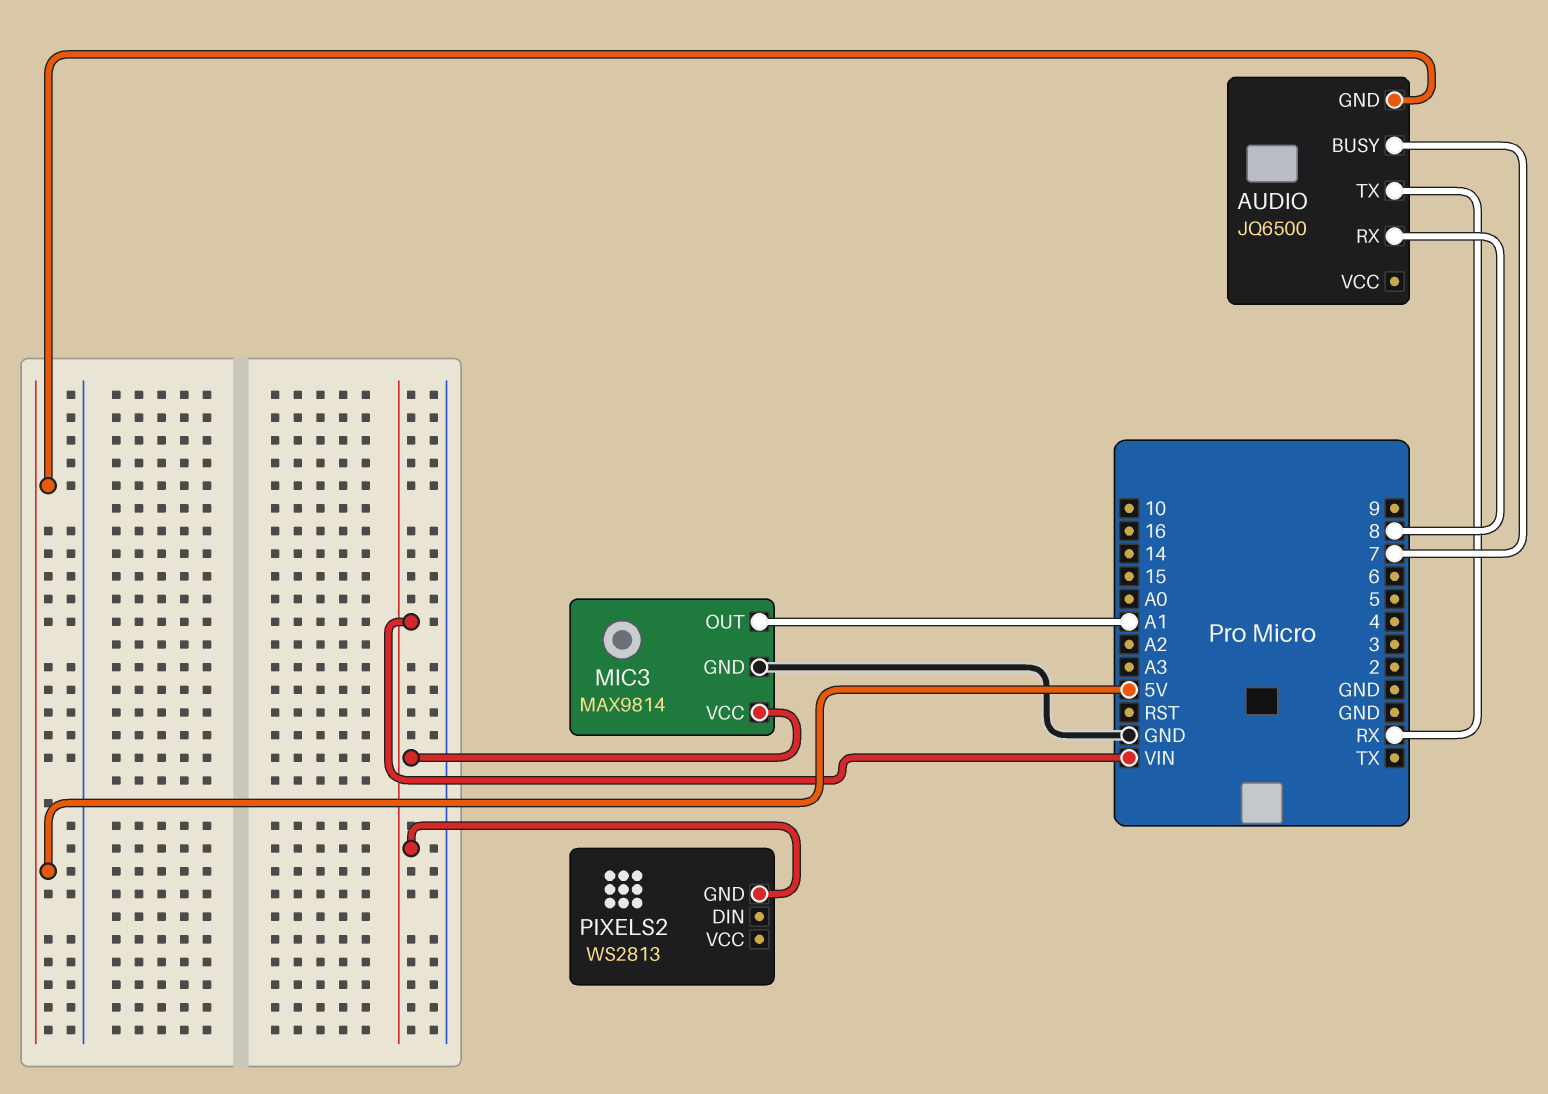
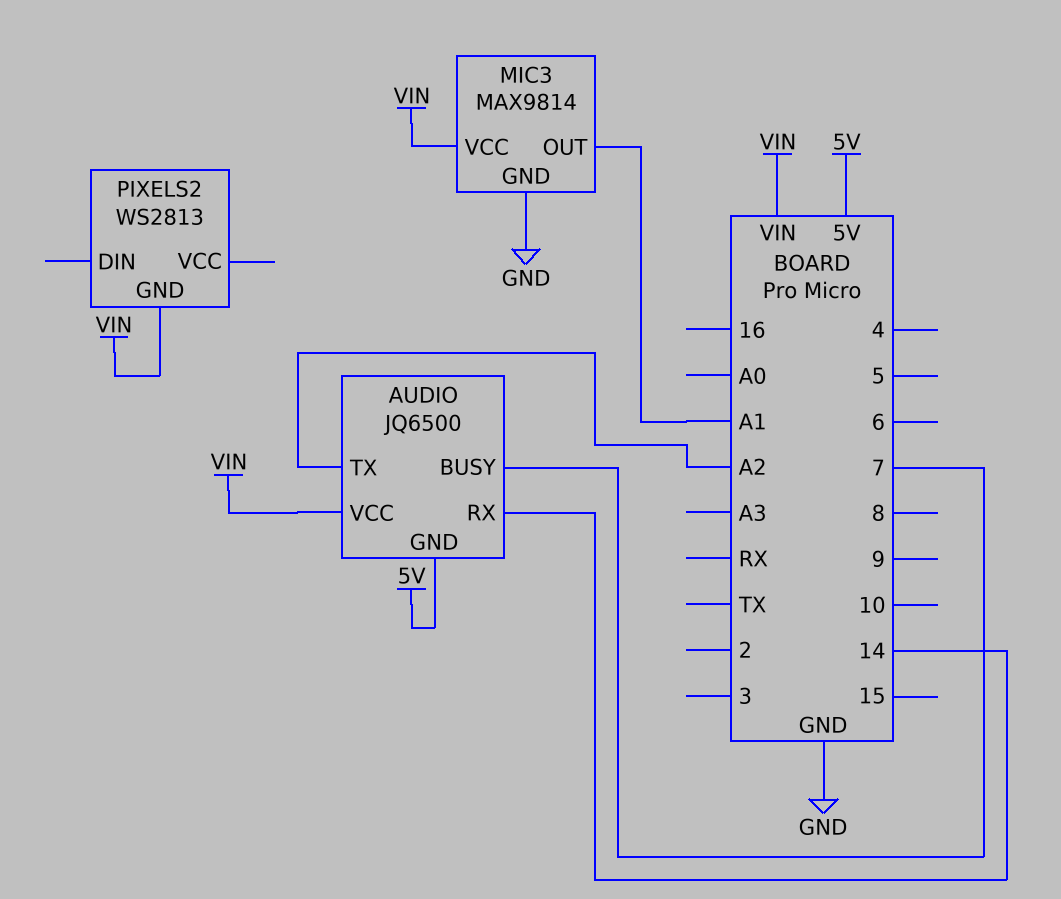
AUDIO pin RX: 8 -> 14
AUDIO pin TX: RX -> A2
AUDIO pin VCC: none -> VIN

